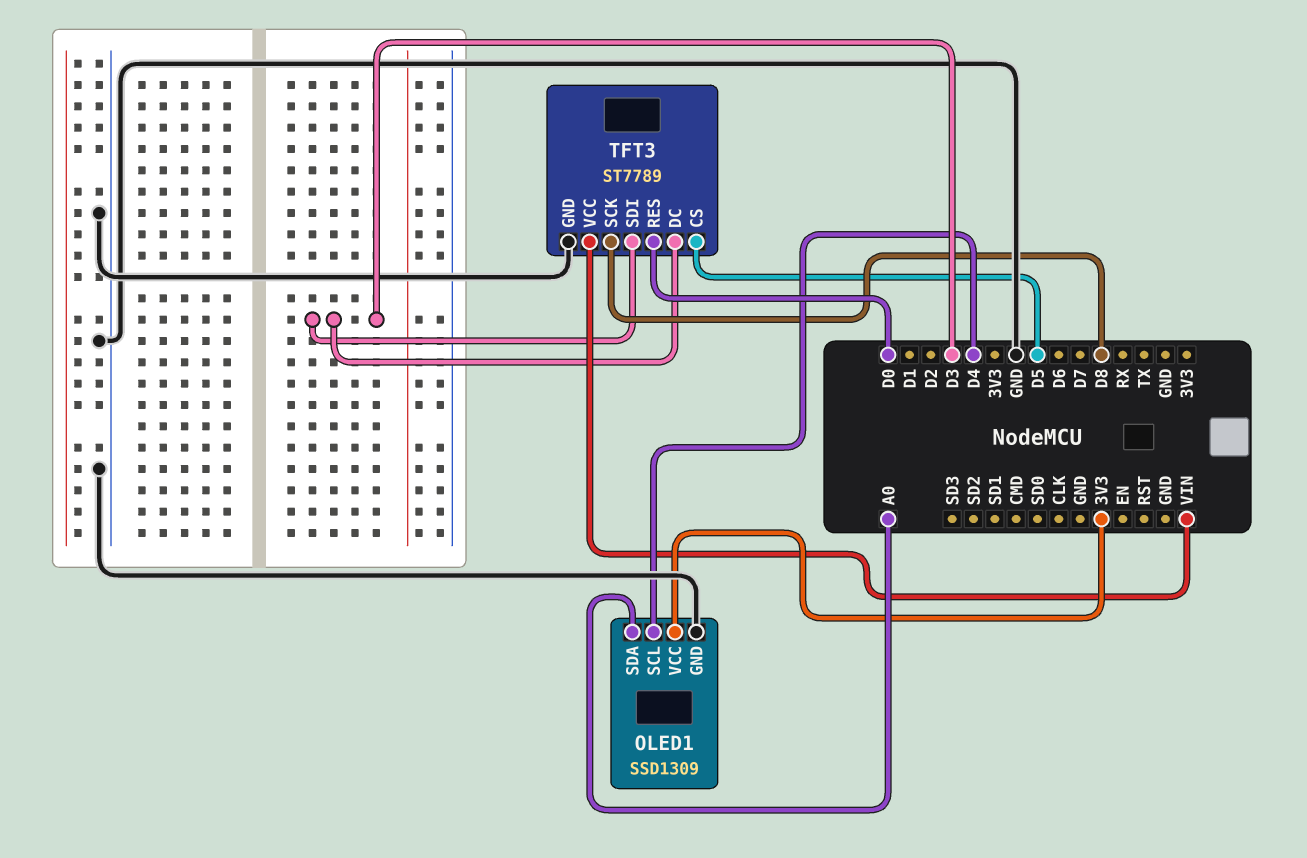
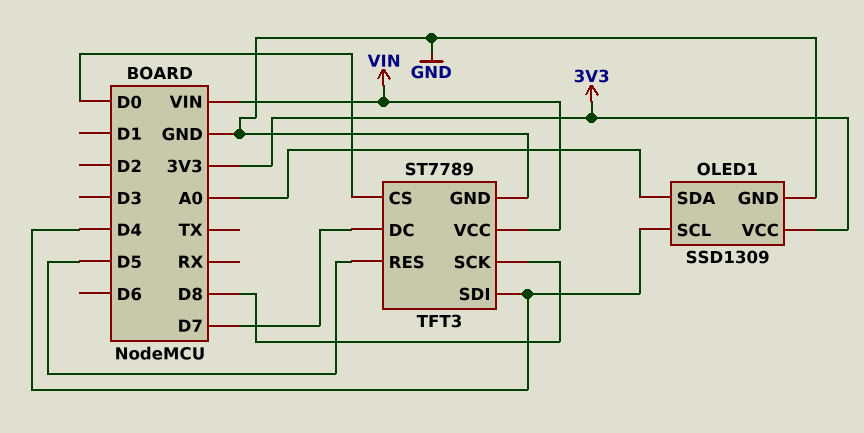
TFT3 pin CS: D5 -> D0
TFT3 pin DC: D3 -> D7
TFT3 pin RES: D0 -> D5
TFT3 pin SDI: D3 -> D4

